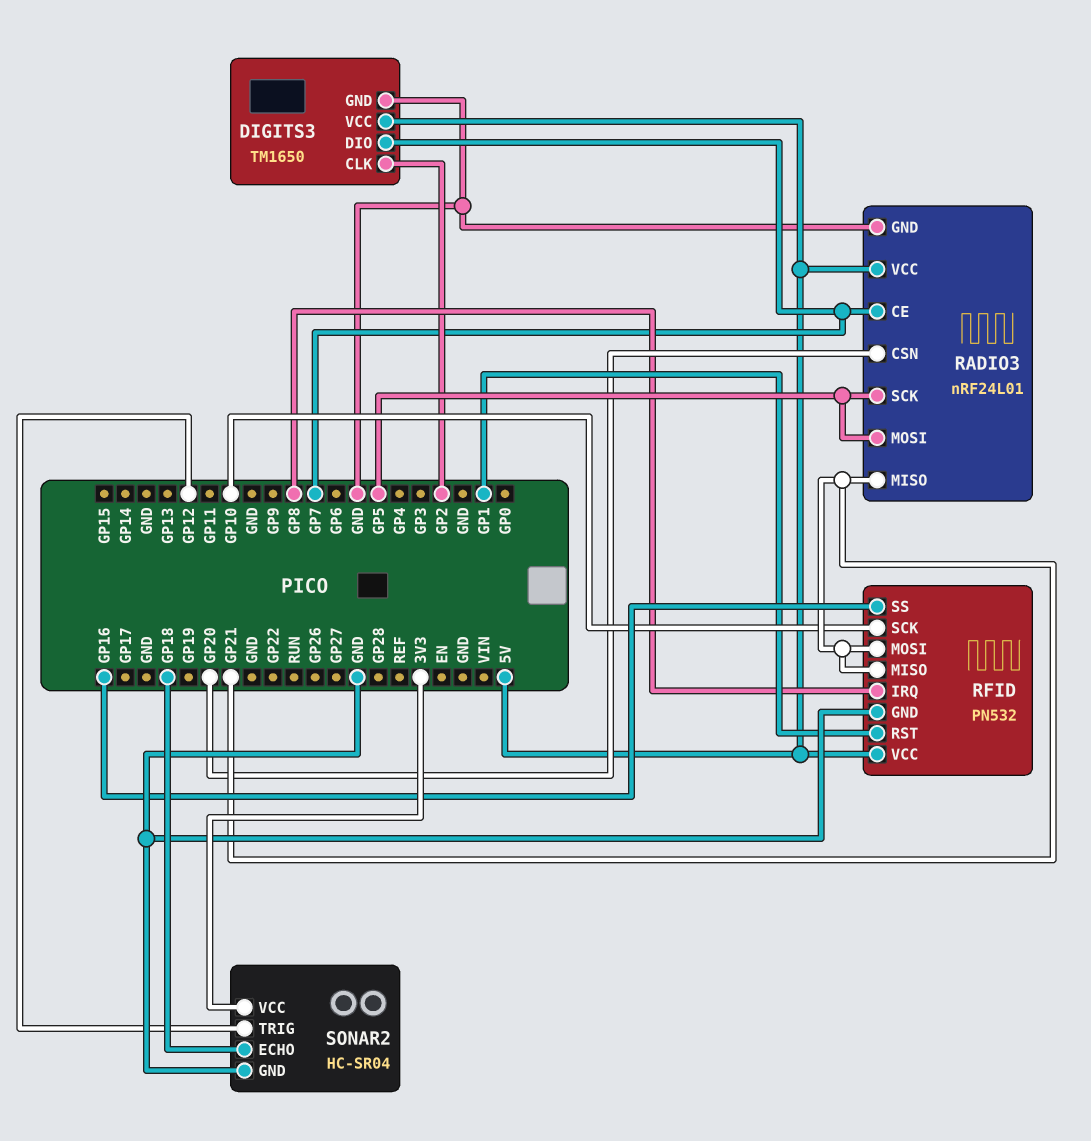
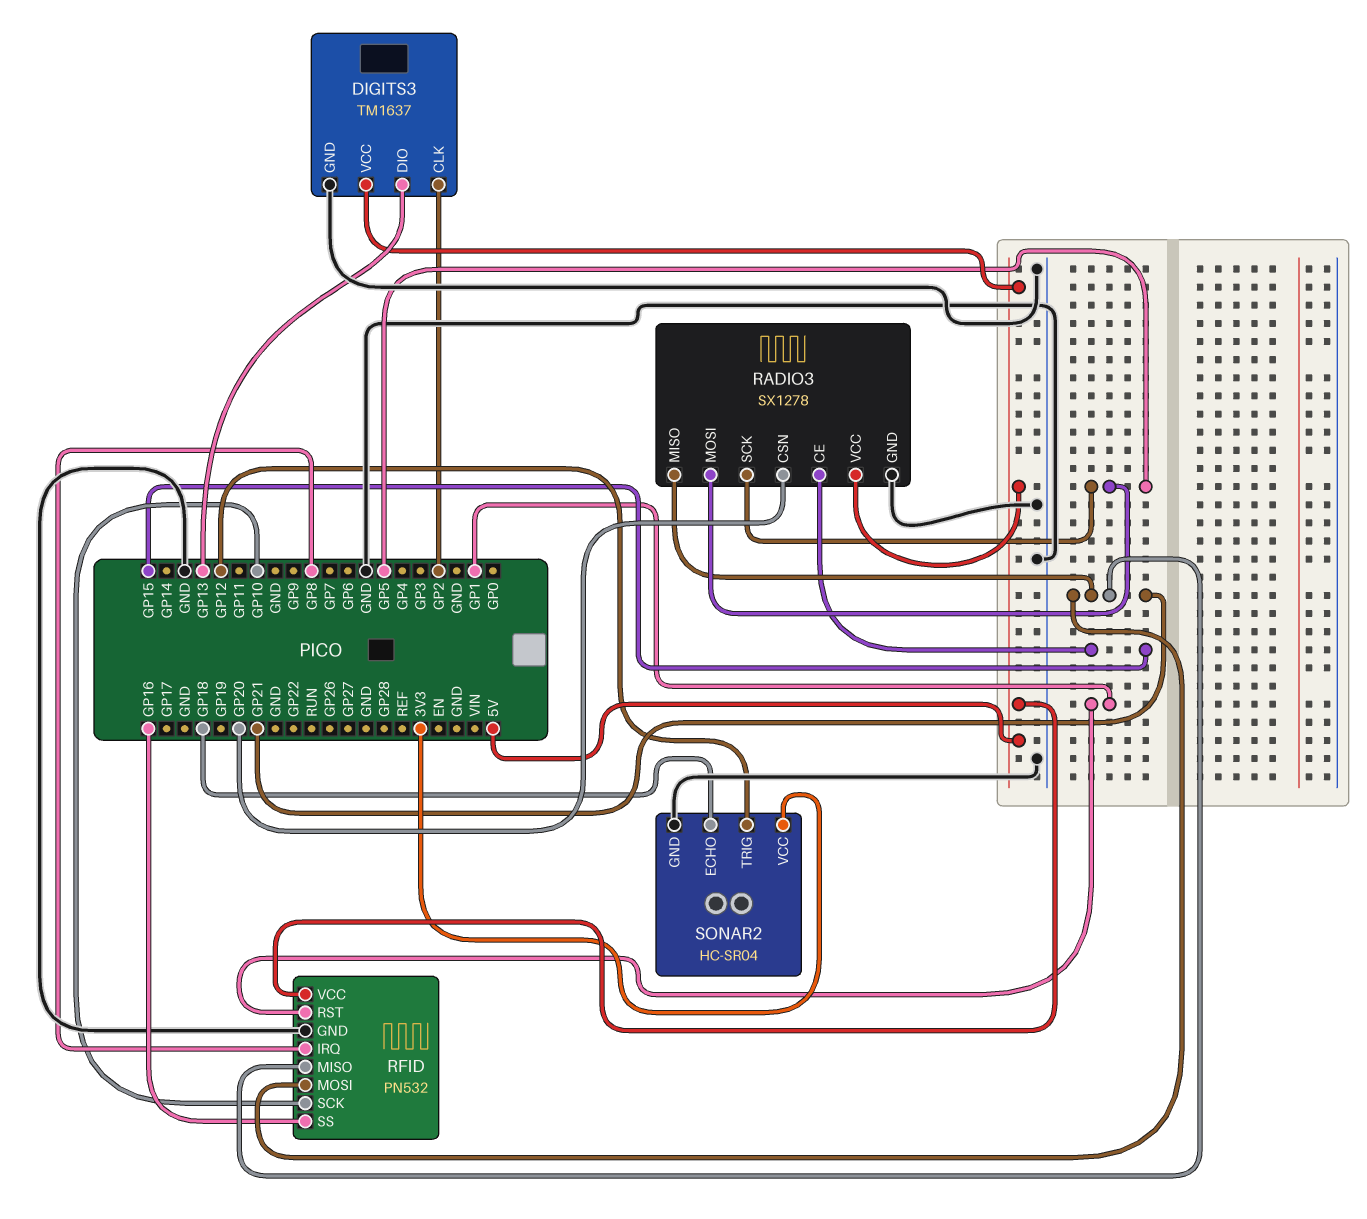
DIGITS3: TM1650 -> TM1637
DIGITS3 pin DIO: GP7 -> GP13
RADIO3: nRF24L01 -> SX1278
RADIO3 pin CE: GP7 -> GP15

